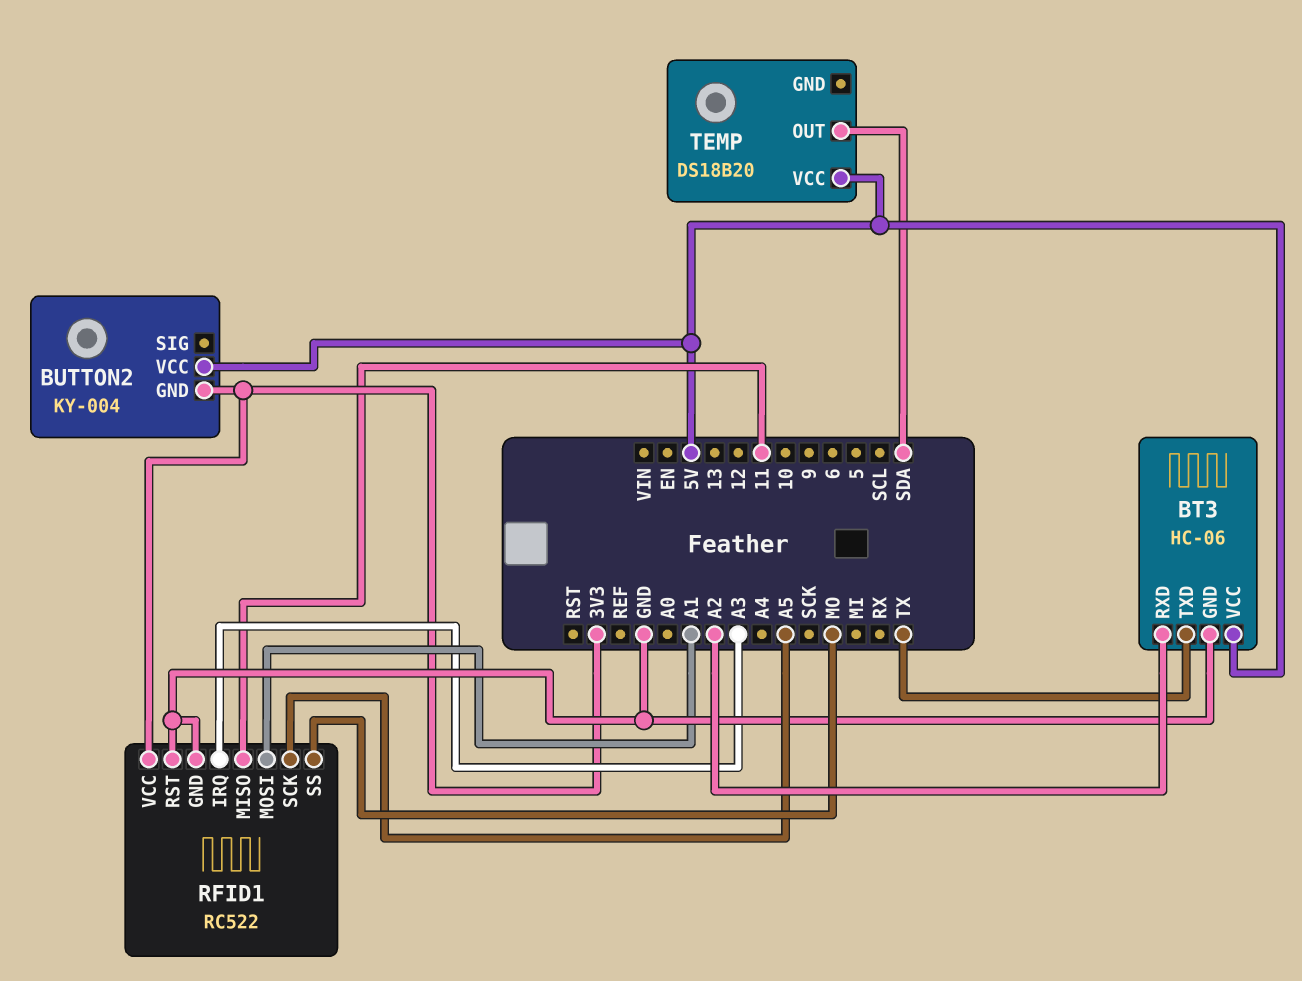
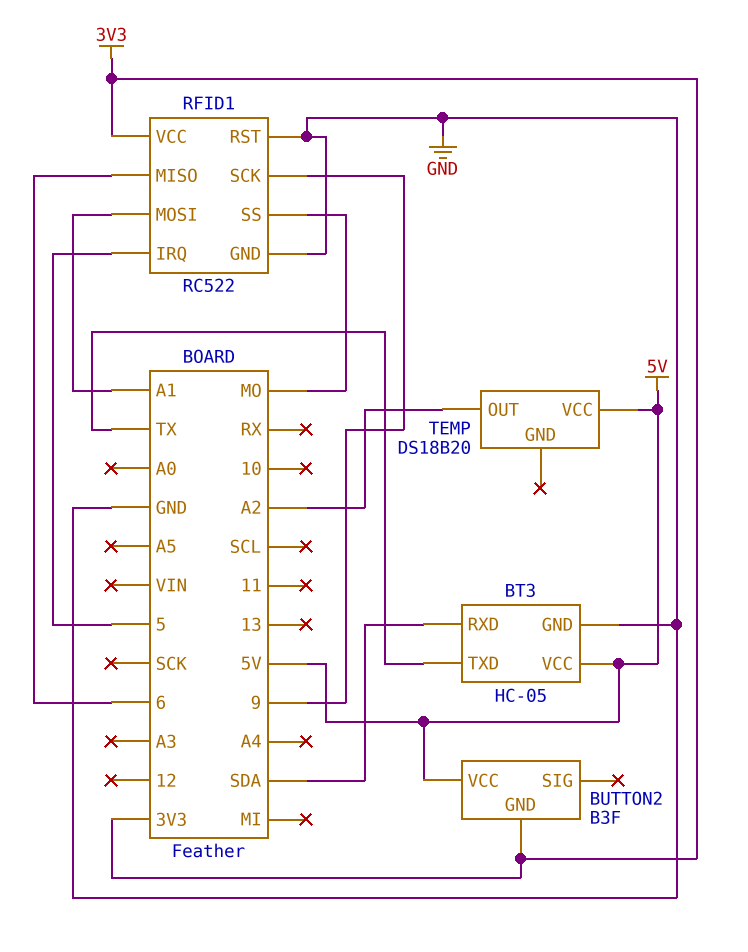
BT3: HC-06 -> HC-05
BT3 pin RXD: A2 -> SDA
BUTTON2: KY-004 -> B3F
RFID1 pin IRQ: A3 -> 5
RFID1 pin MISO: 11 -> 6
RFID1 pin SCK: A5 -> 9
TEMP pin OUT: SDA -> A2

